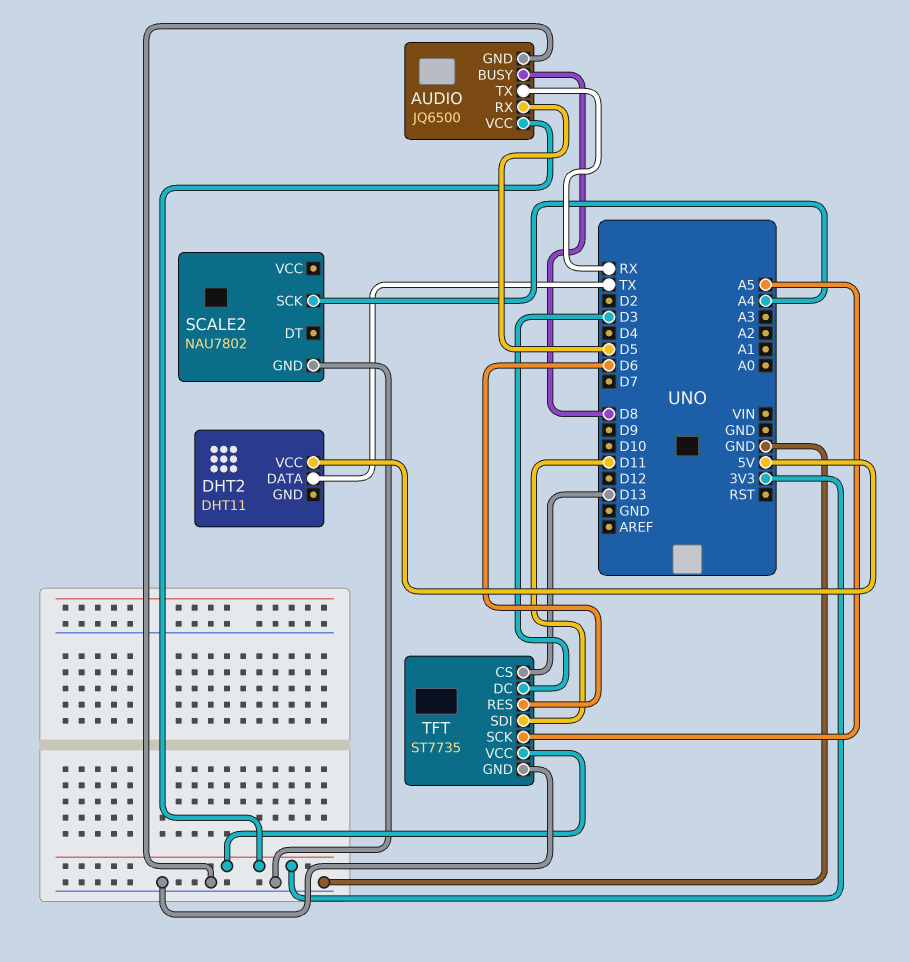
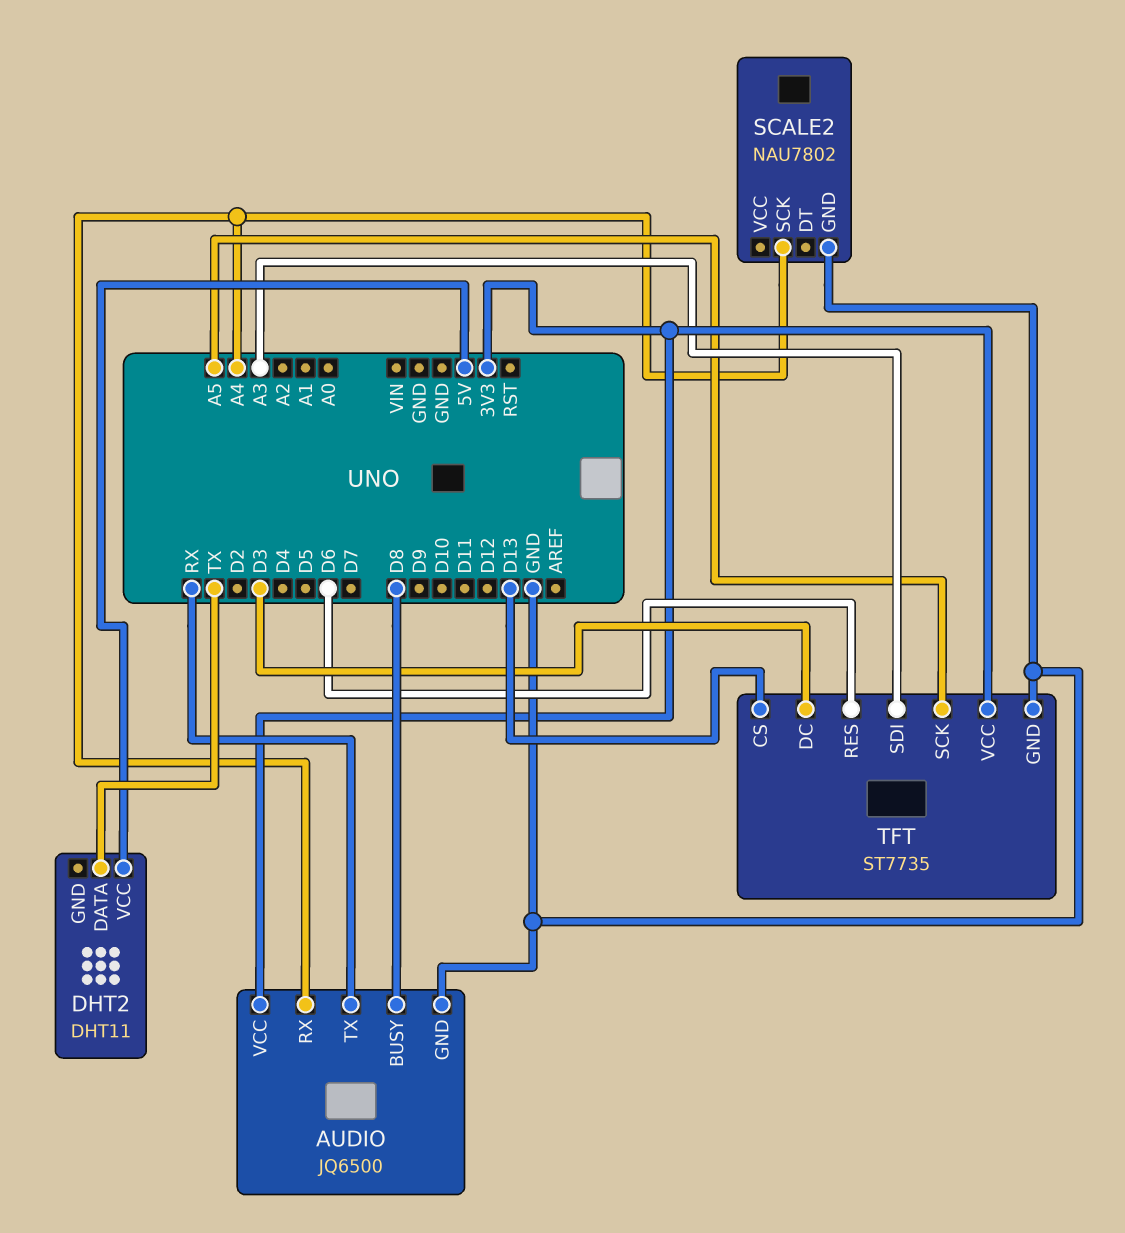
AUDIO pin RX: D5 -> A4
TFT pin SDI: D11 -> A3

